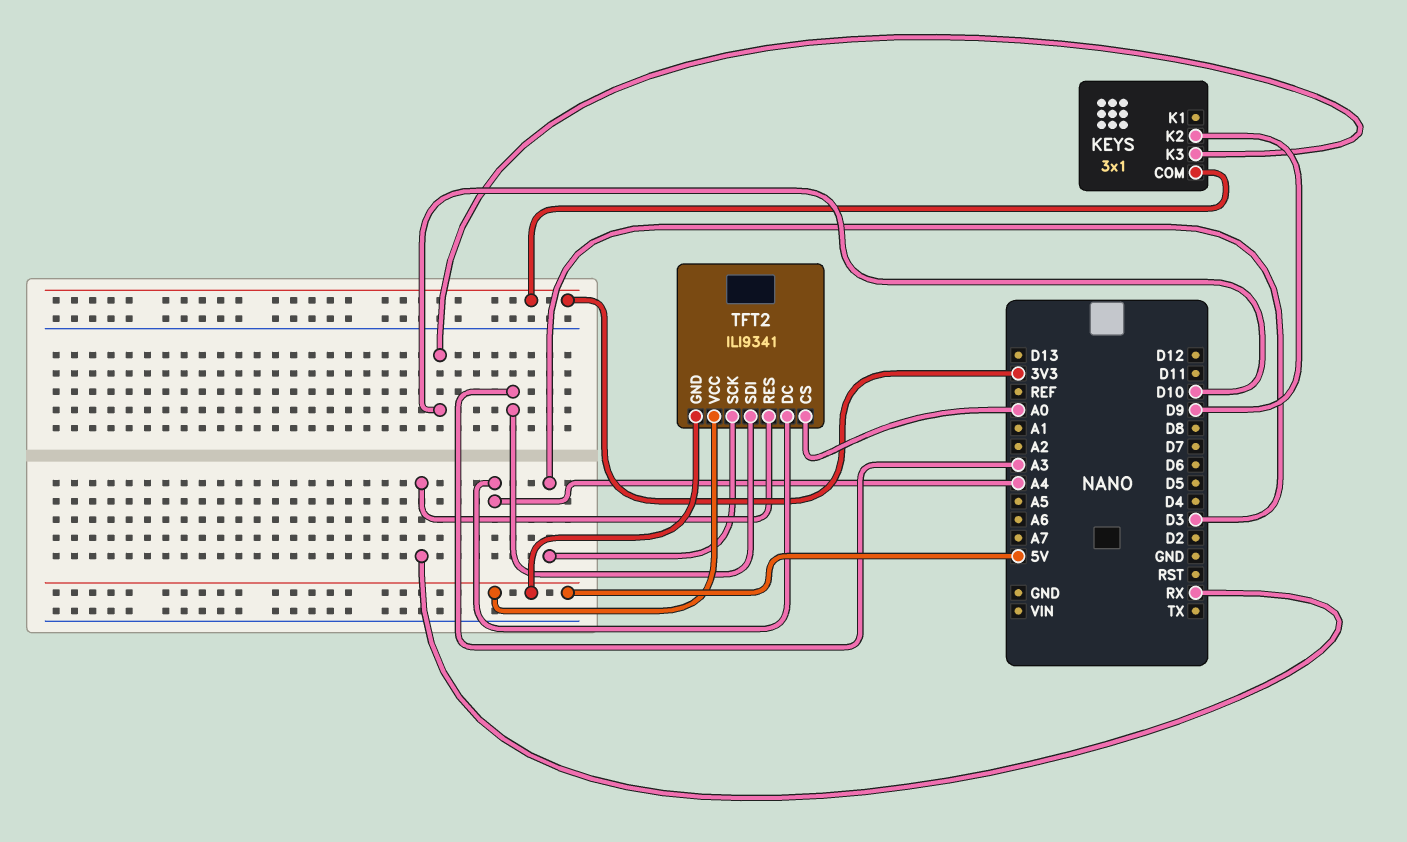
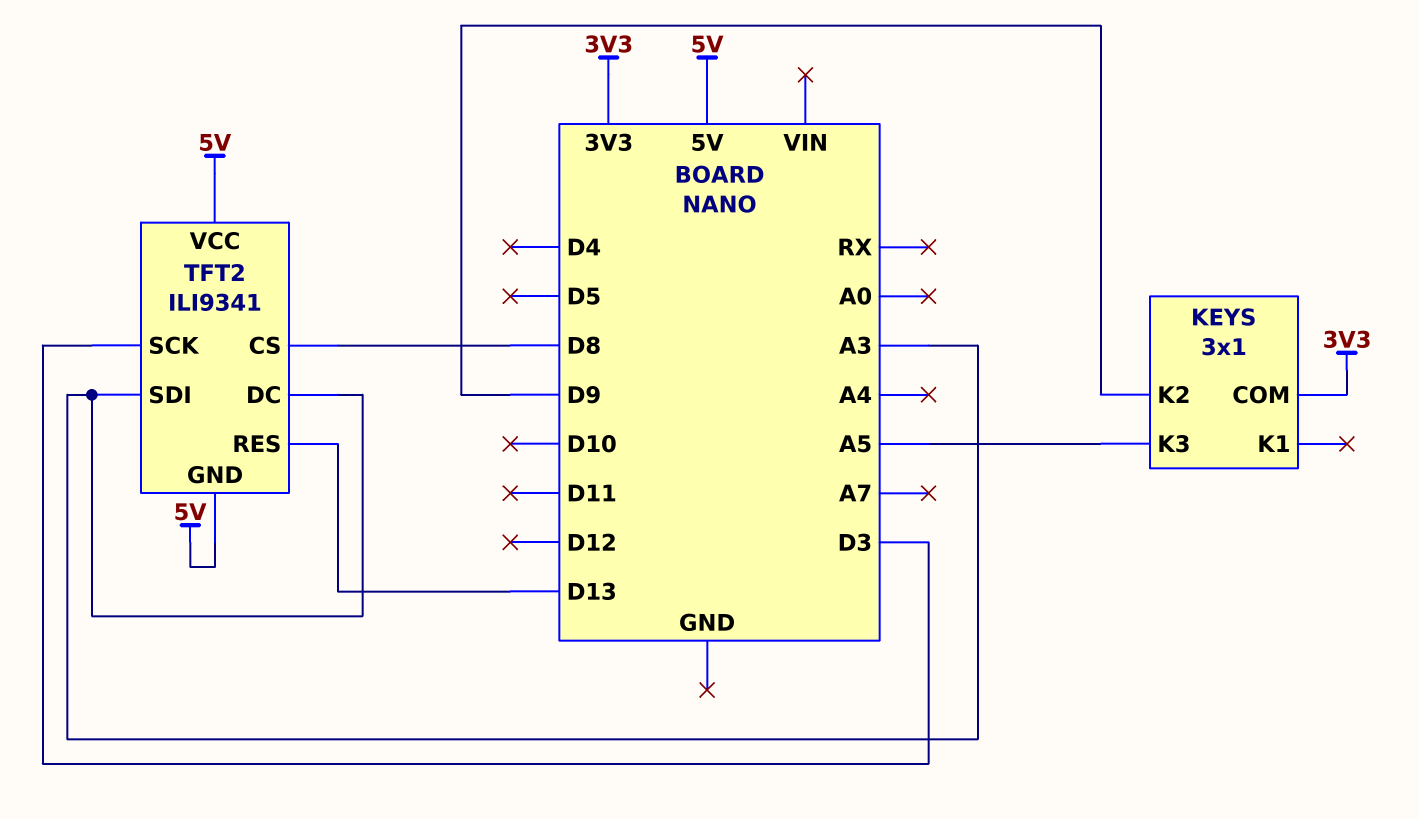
KEYS pin K3: D10 -> A5
TFT2 pin CS: A0 -> D8
TFT2 pin DC: A4 -> A3
TFT2 pin RES: RX -> D13

